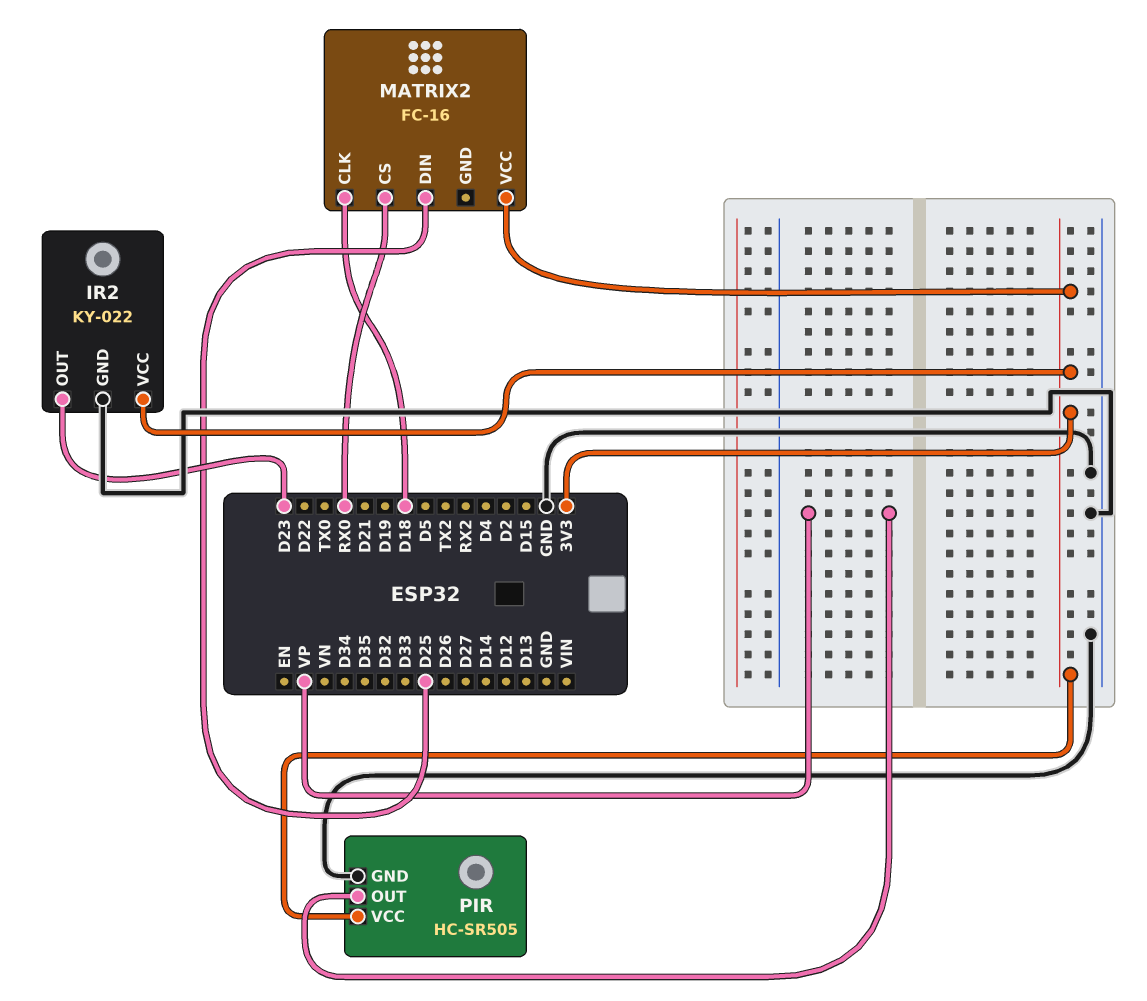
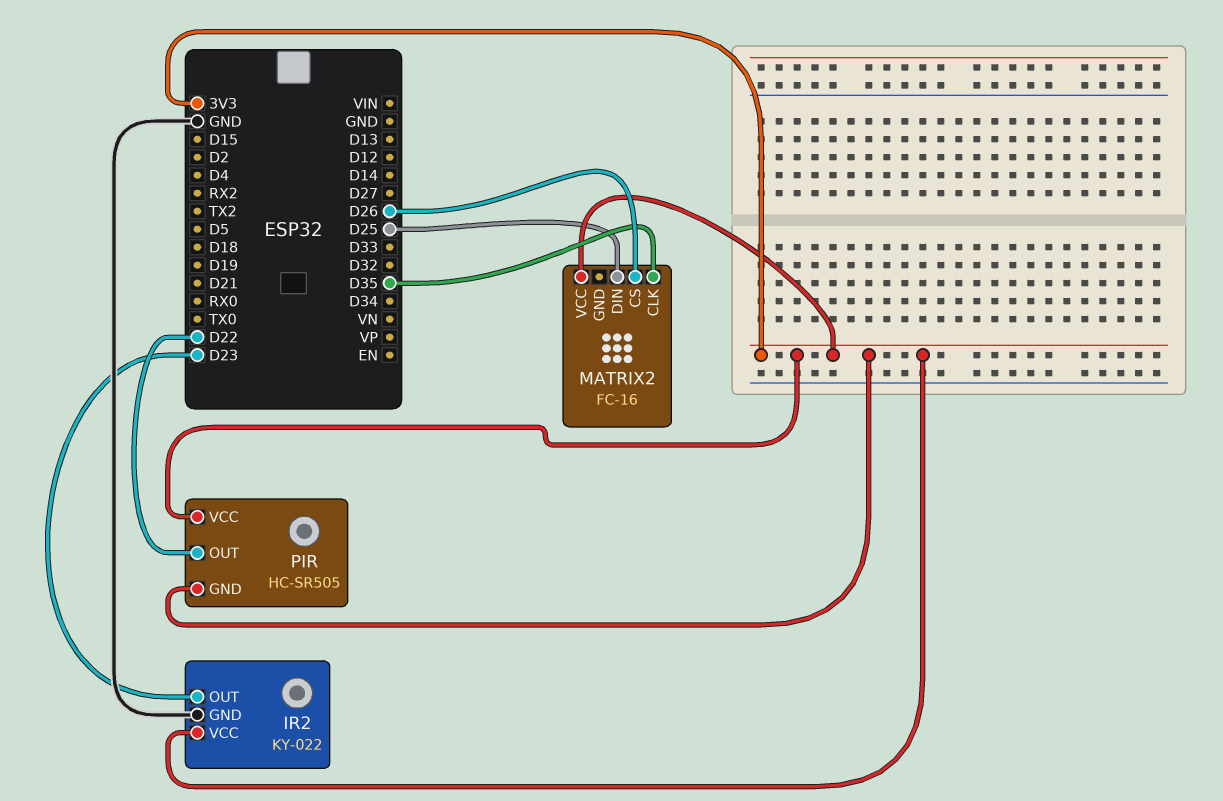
MATRIX2 pin CLK: D18 -> D35
MATRIX2 pin CS: RX0 -> D26
PIR pin GND: GND -> 3V3
PIR pin OUT: VP -> D22

